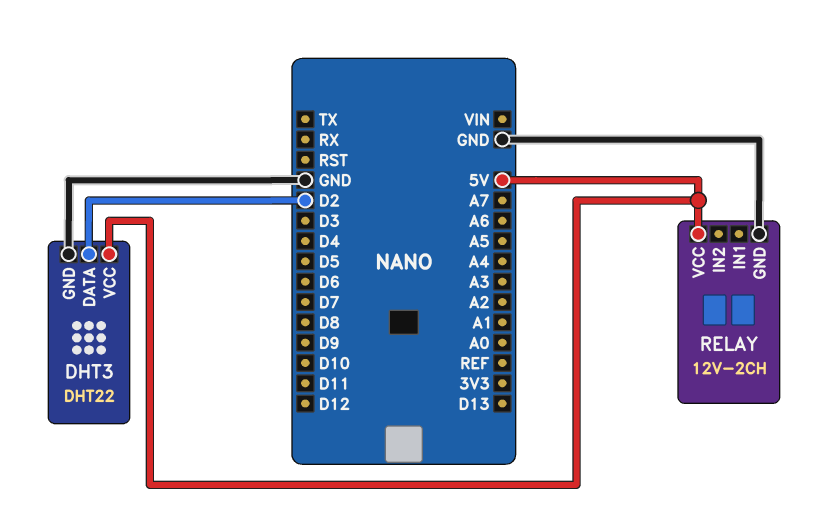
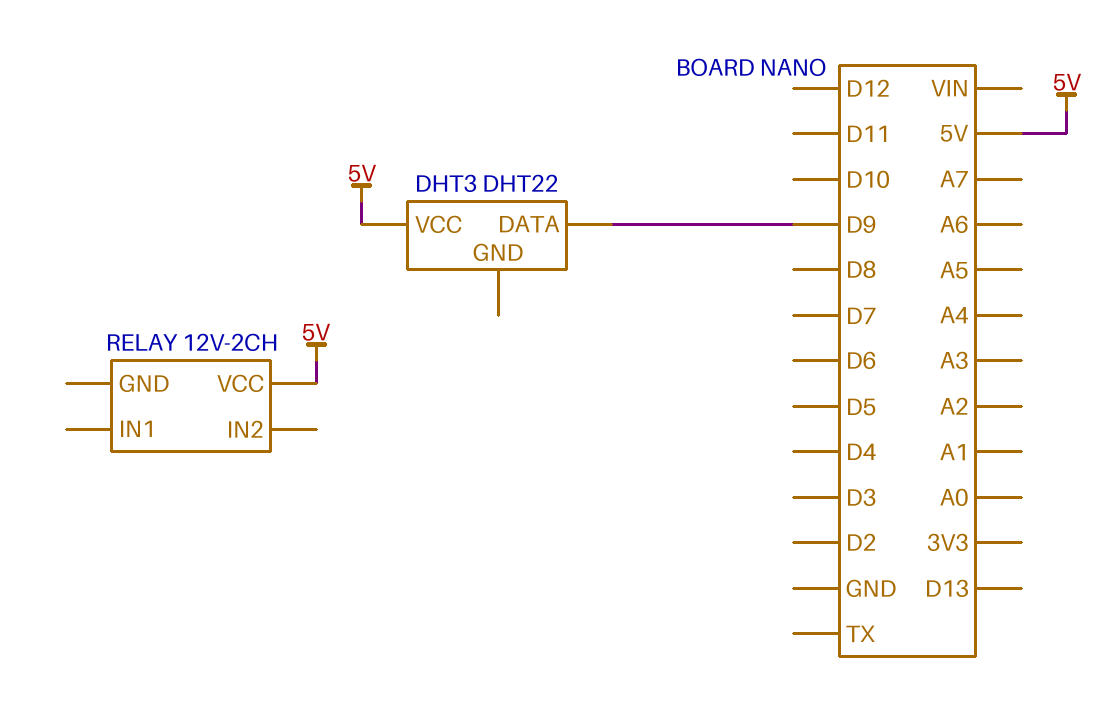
DHT3 pin DATA: D2 -> D9
DHT3 pin GND: GND -> none
RELAY pin GND: GND -> none

